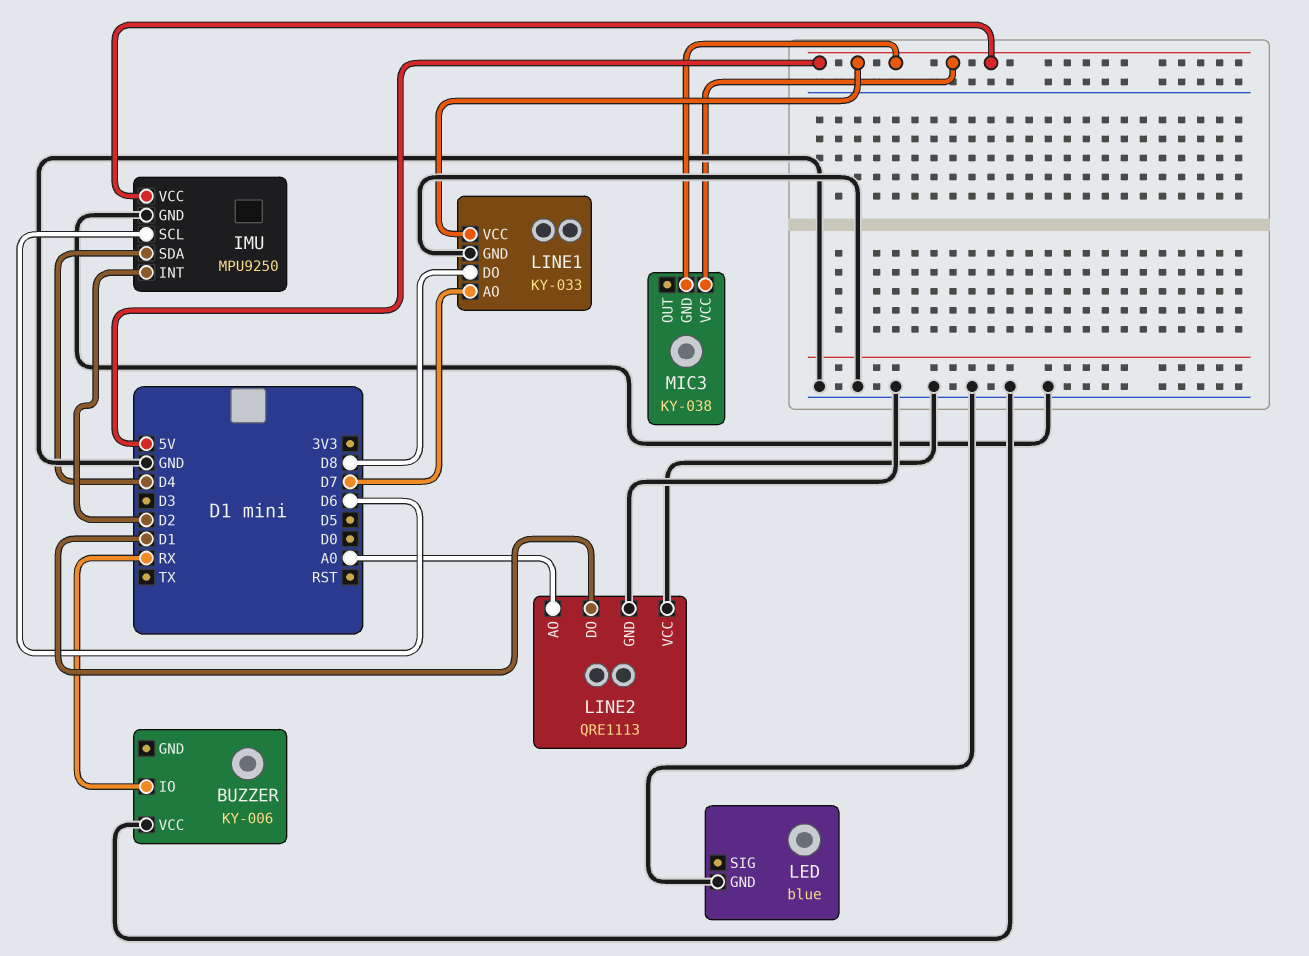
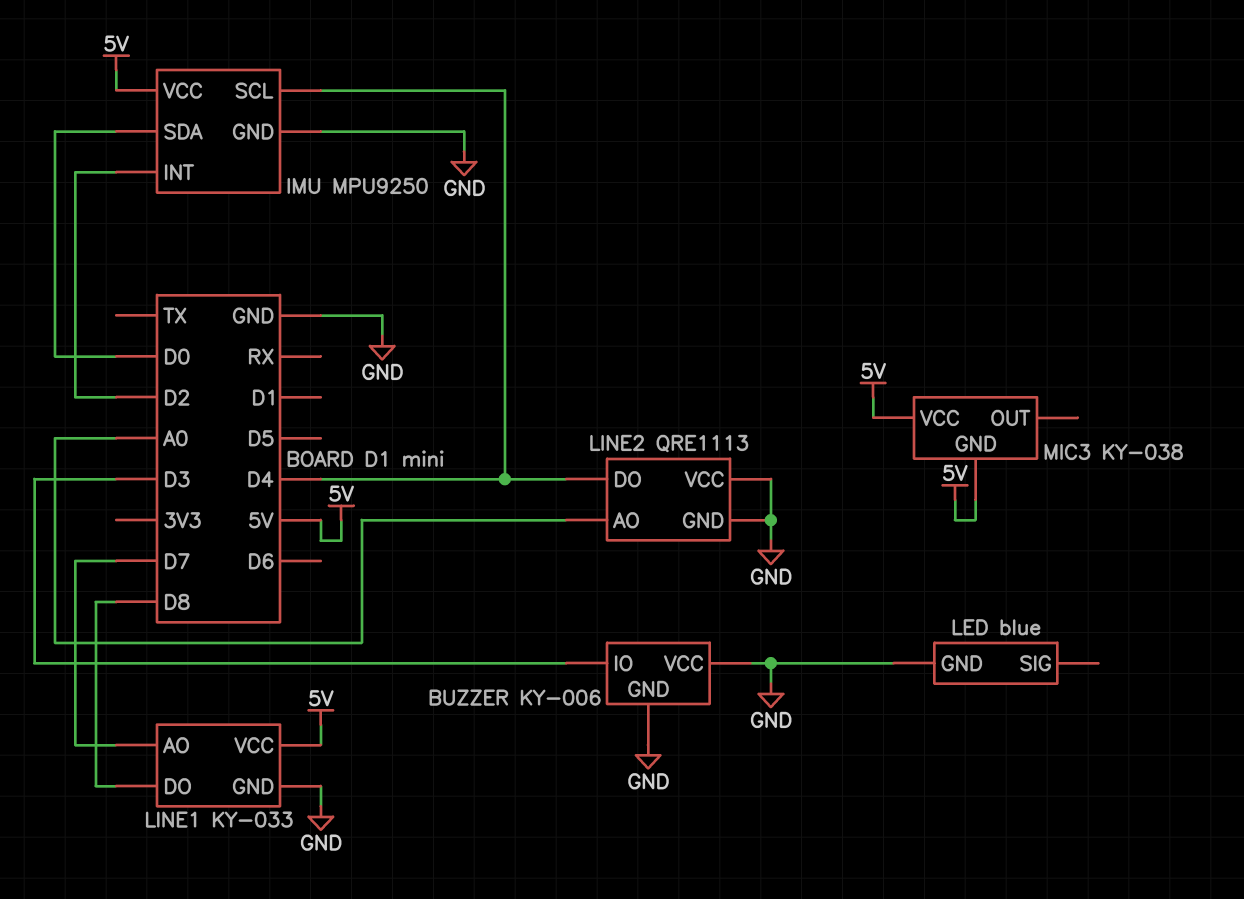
BUZZER pin GND: none -> GND
BUZZER pin IO: RX -> D3
IMU pin SCL: D6 -> D4
IMU pin SDA: D4 -> D0
LINE2 pin DO: D1 -> D4

